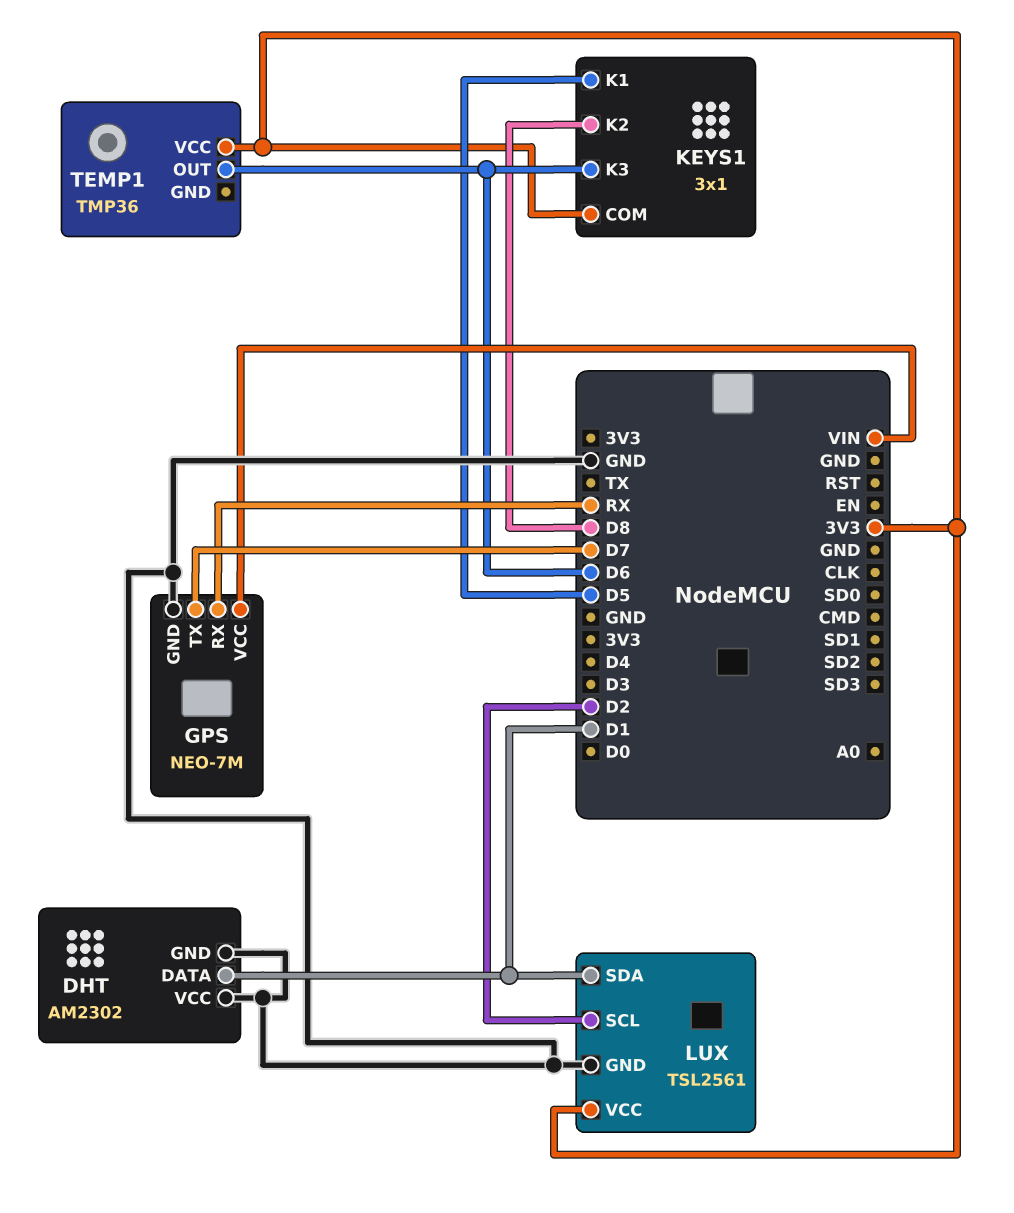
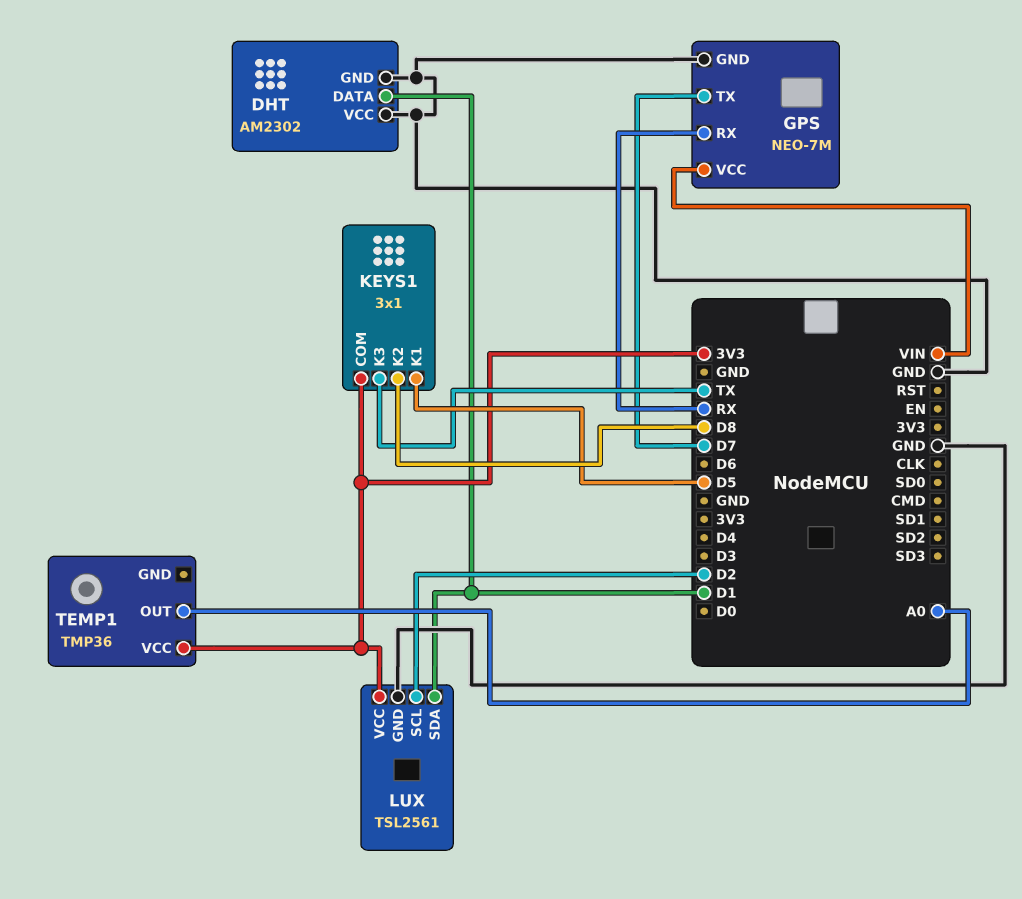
KEYS1 pin K3: D6 -> TX
TEMP1 pin OUT: D6 -> A0

